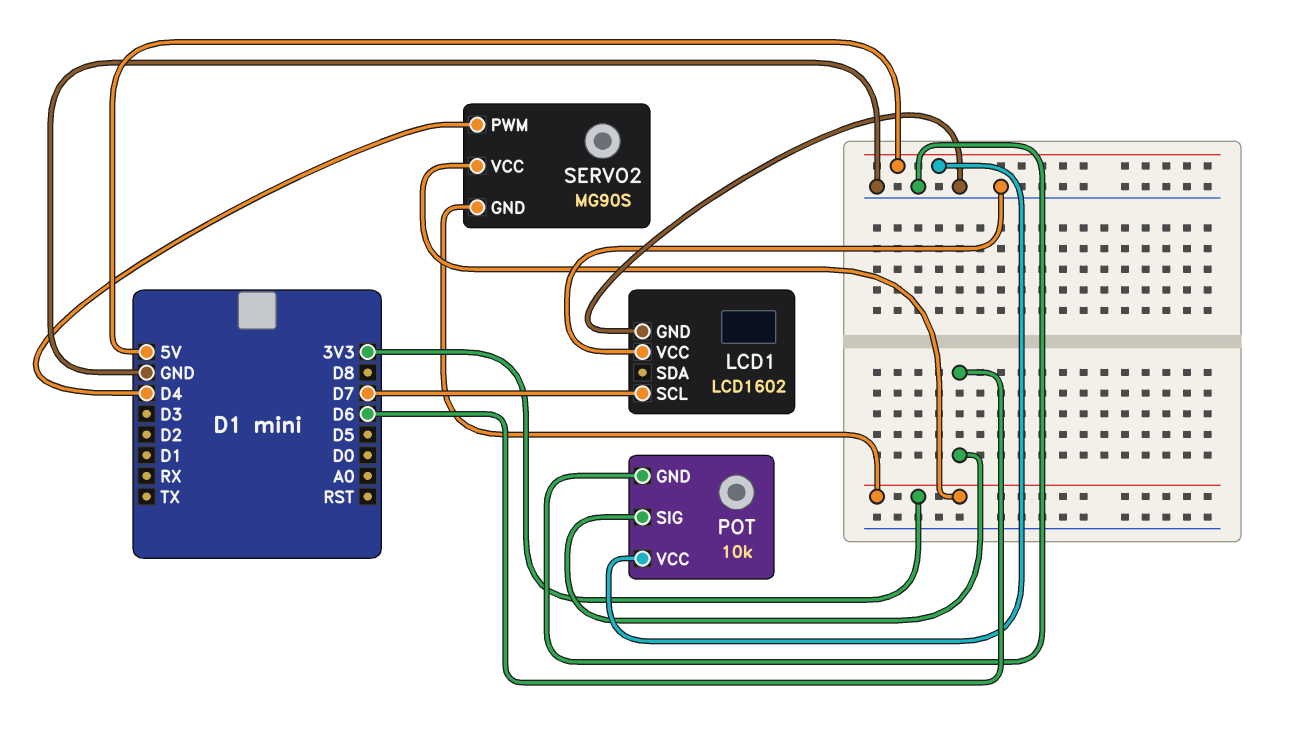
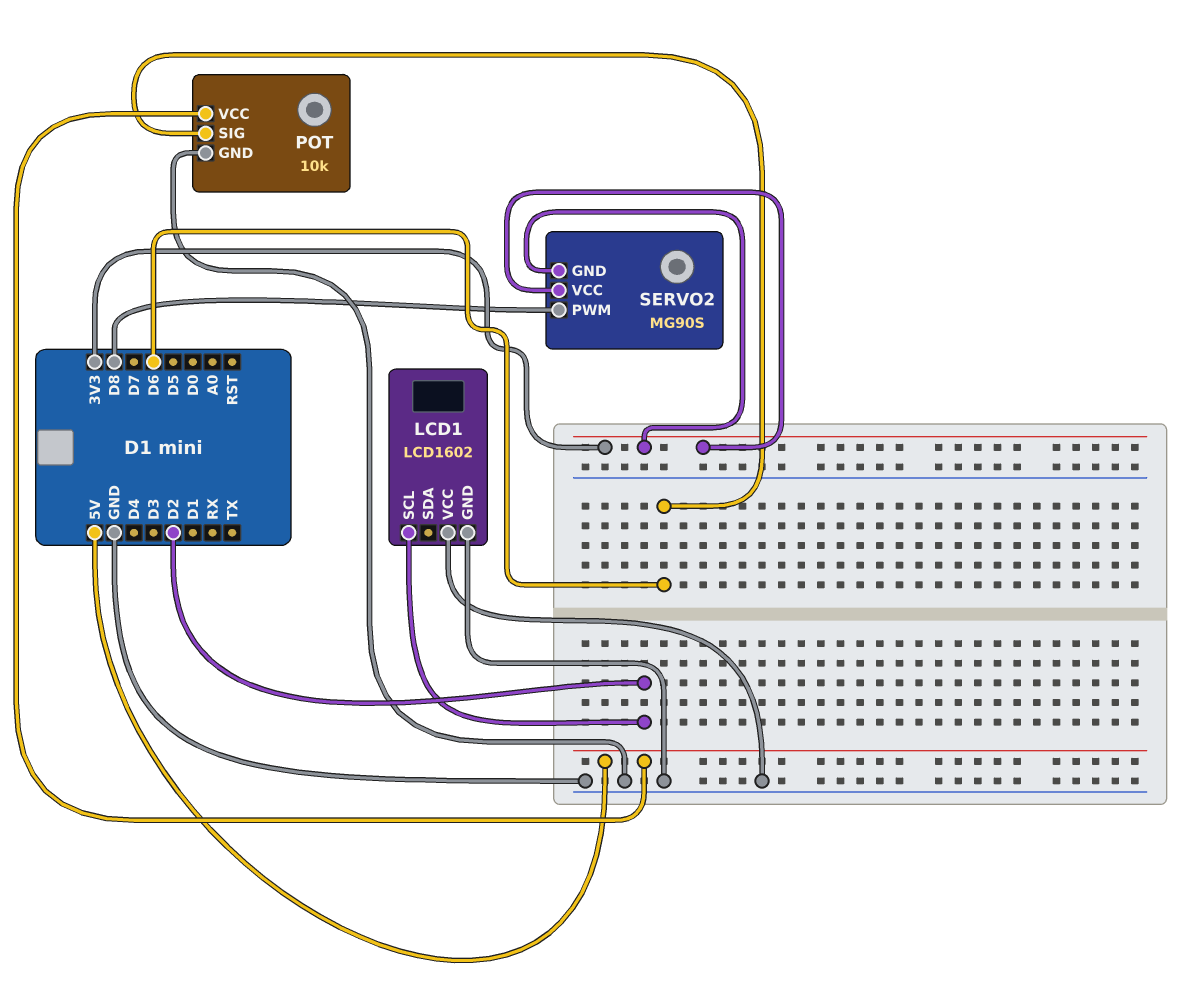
LCD1 pin SCL: D7 -> D2
SERVO2 pin PWM: D4 -> D8

